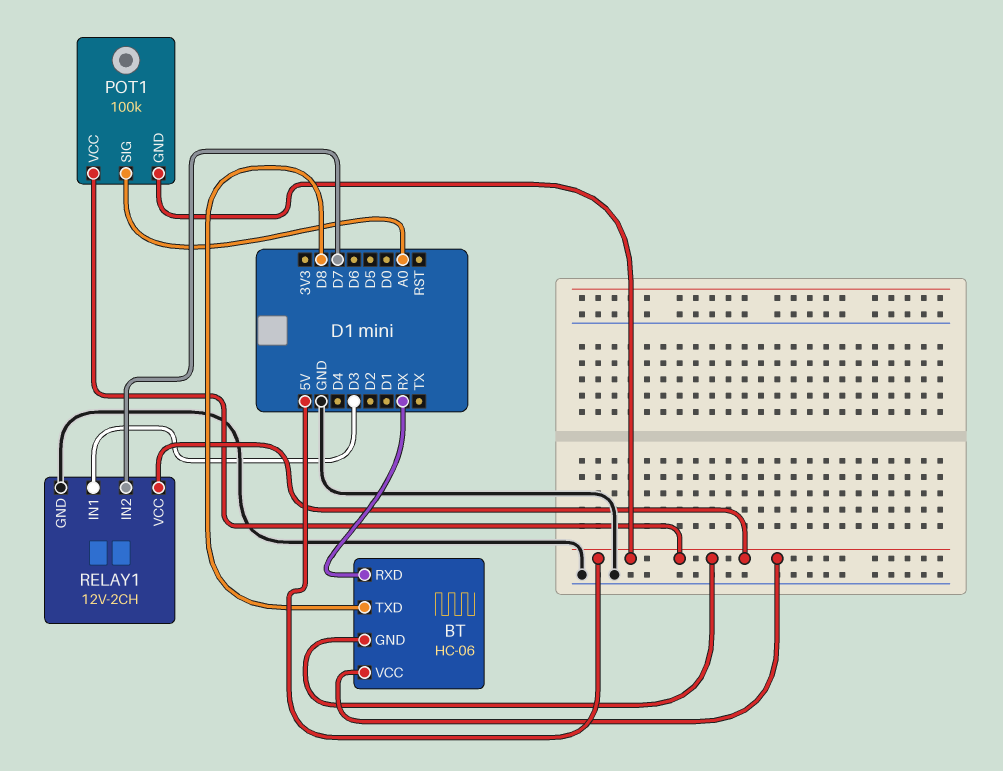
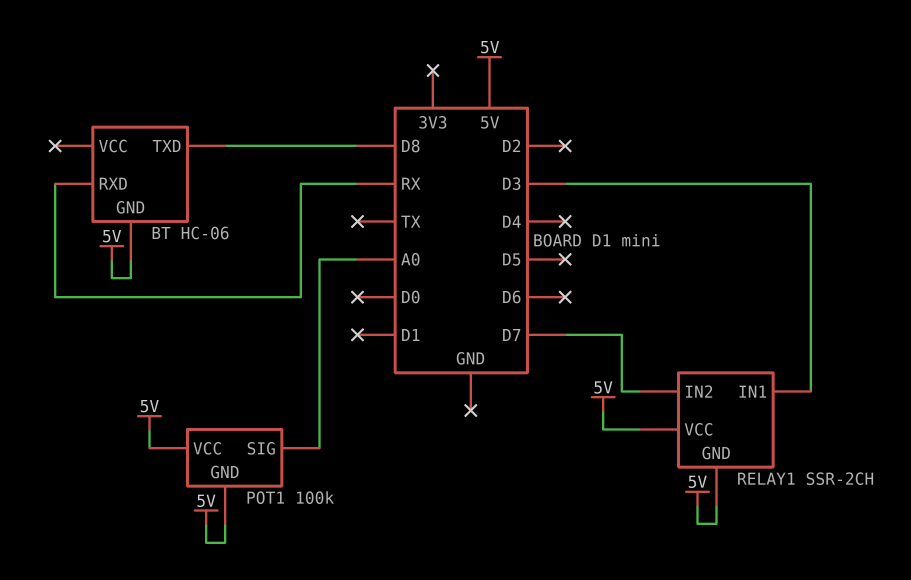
BT pin VCC: 5V -> none
RELAY1: 12V-2CH -> SSR-2CH
RELAY1 pin GND: GND -> 5V

